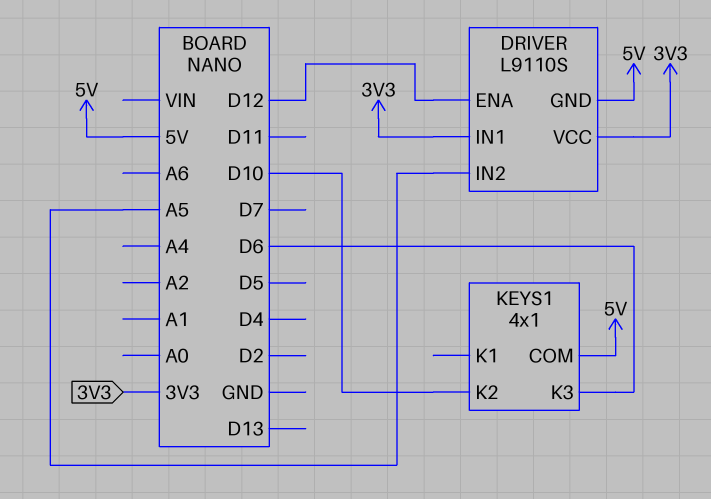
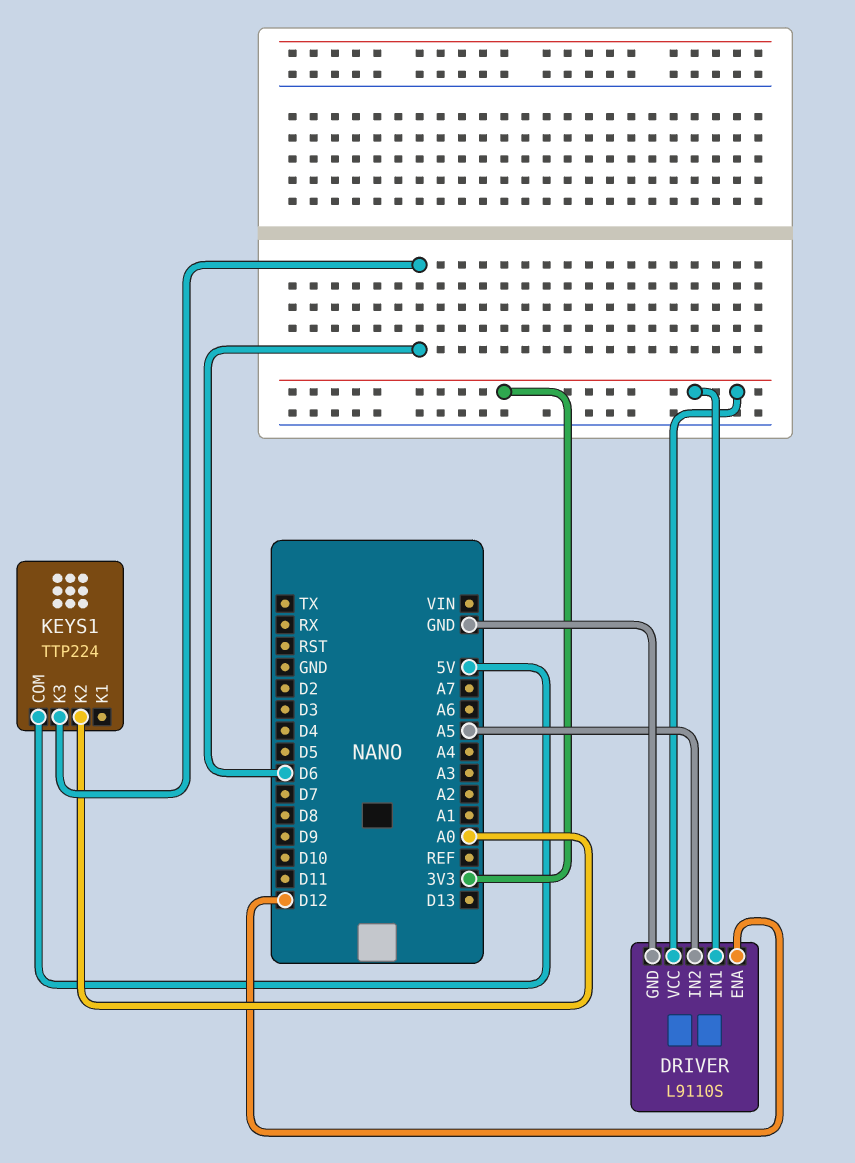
DRIVER pin GND: 5V -> GND
KEYS1: 4x1 -> TTP224
KEYS1 pin K2: D10 -> A0

